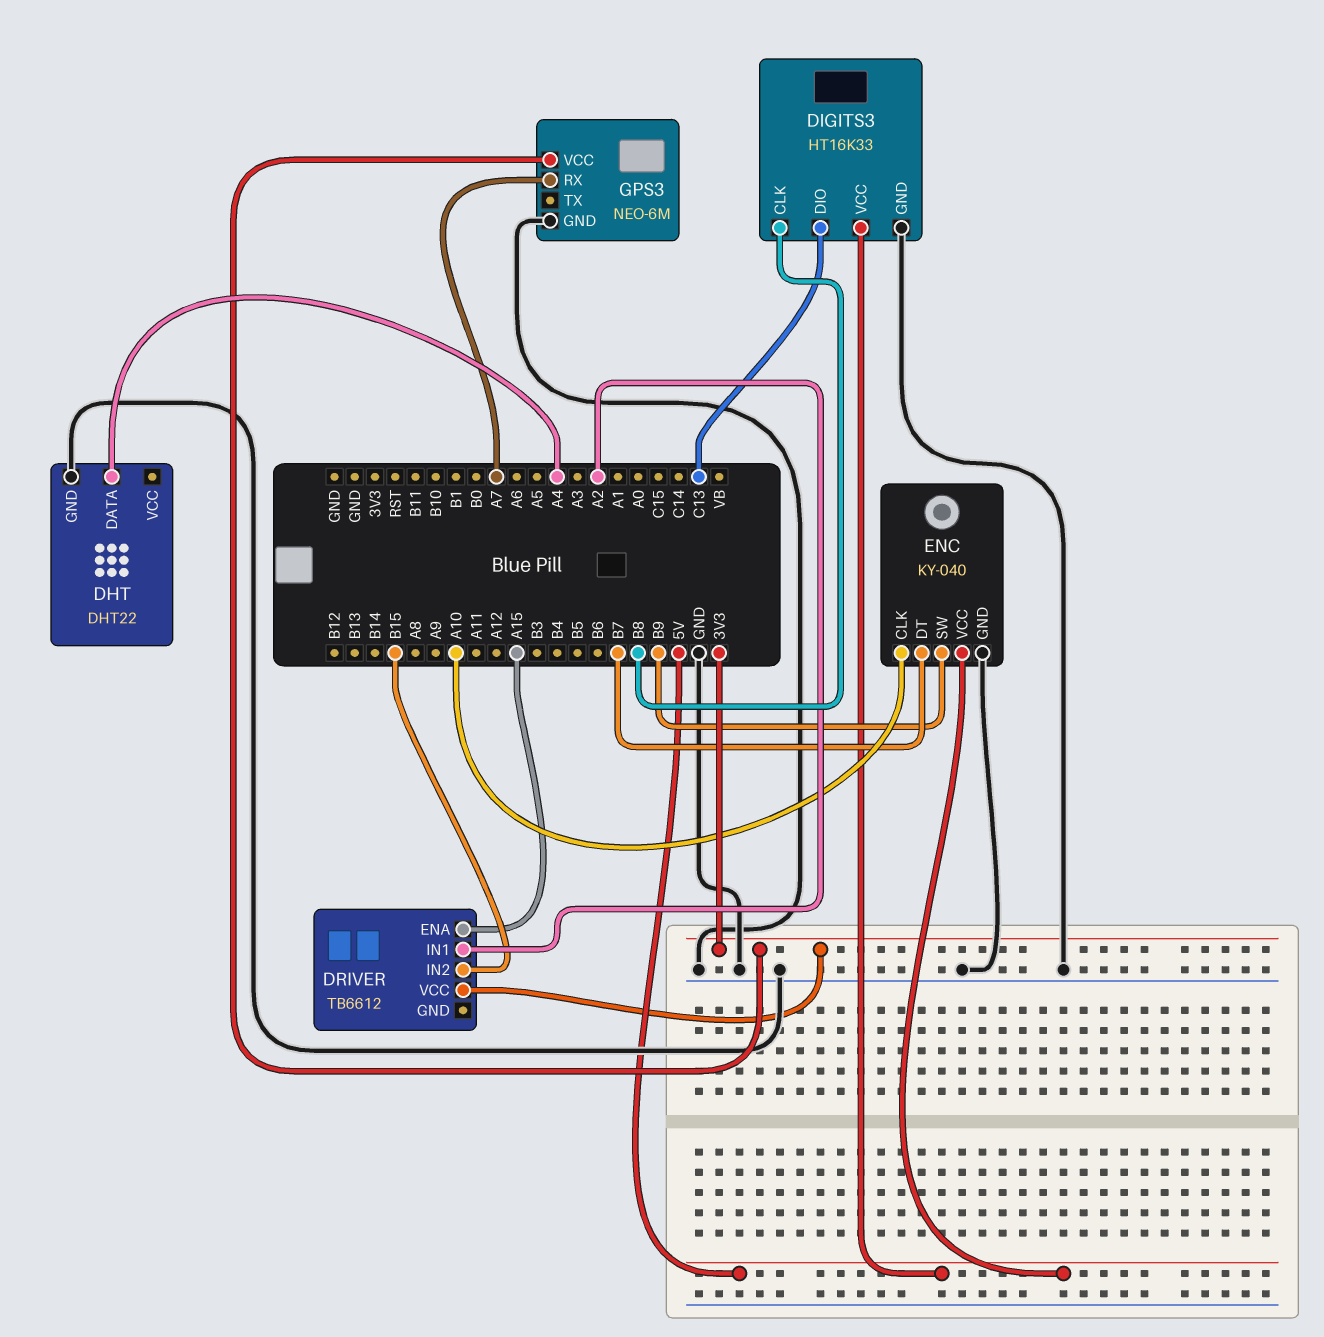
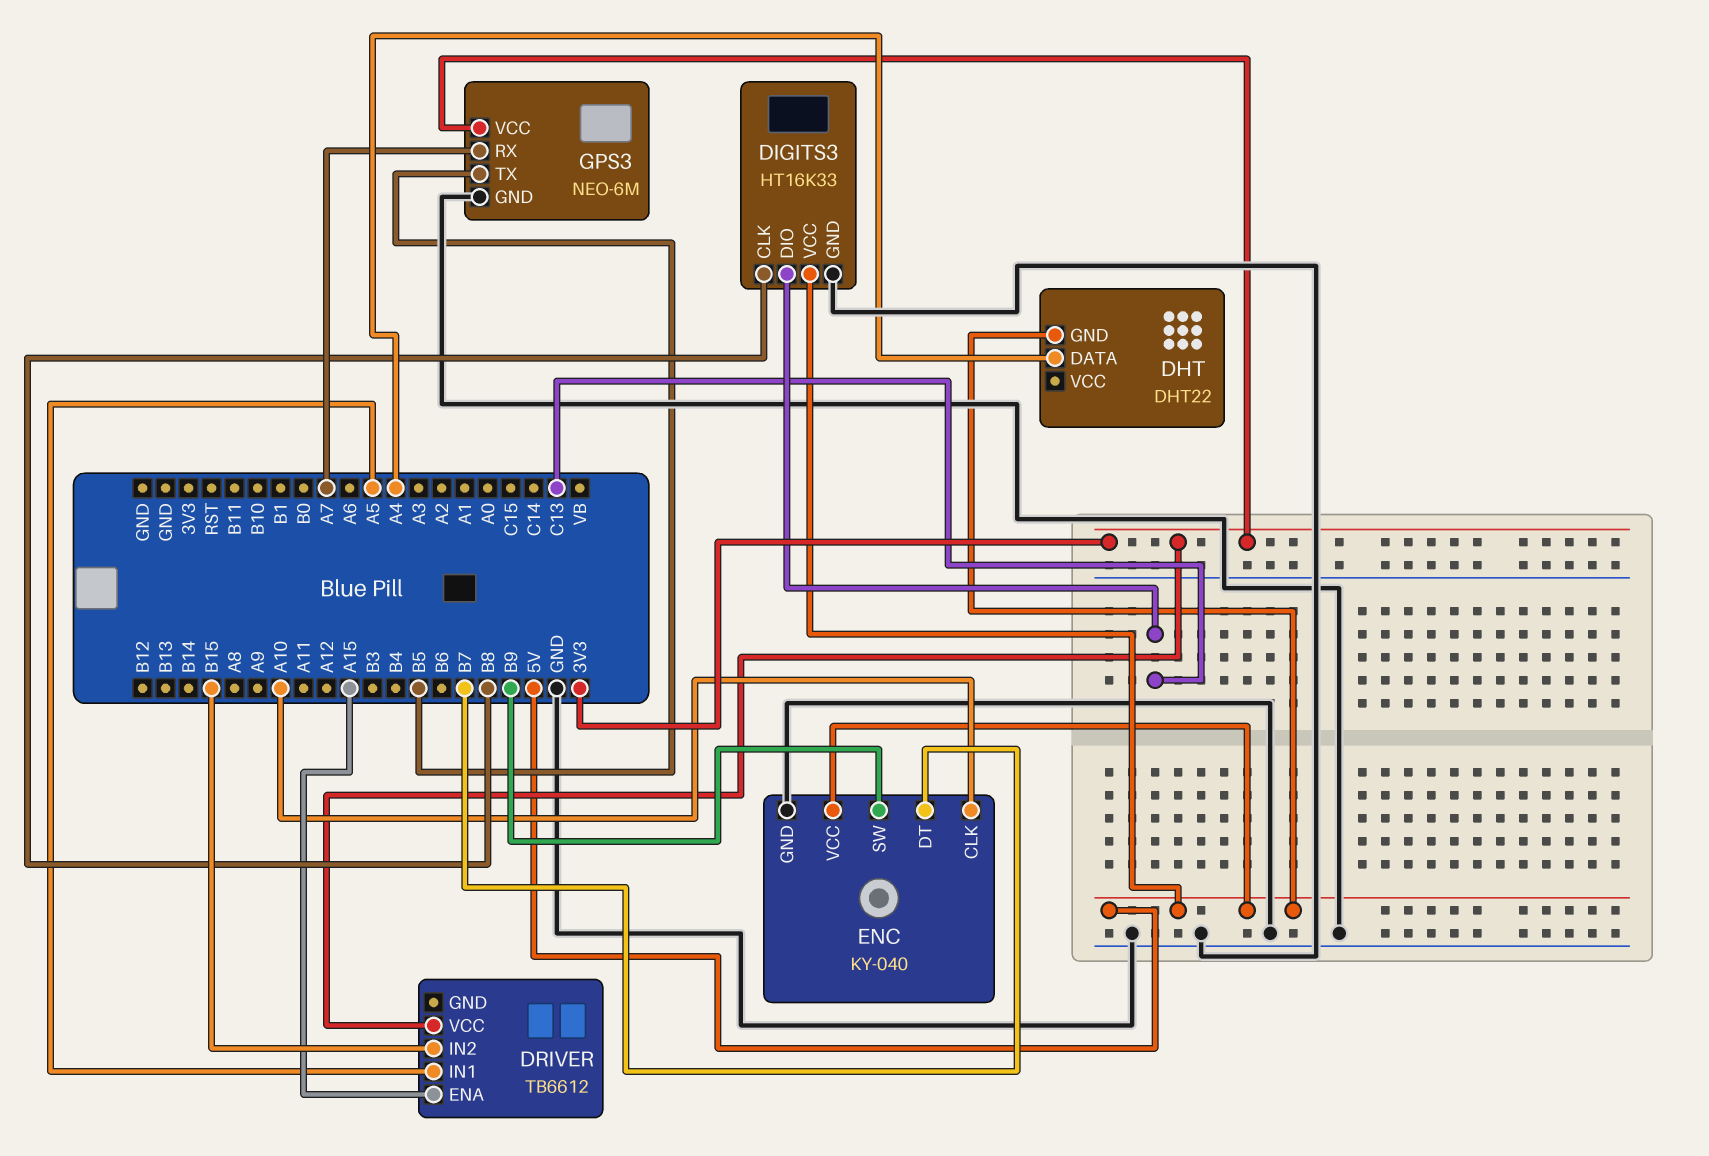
DHT pin GND: GND -> 5V
DRIVER pin IN1: A2 -> A5
GPS3 pin TX: none -> B5

